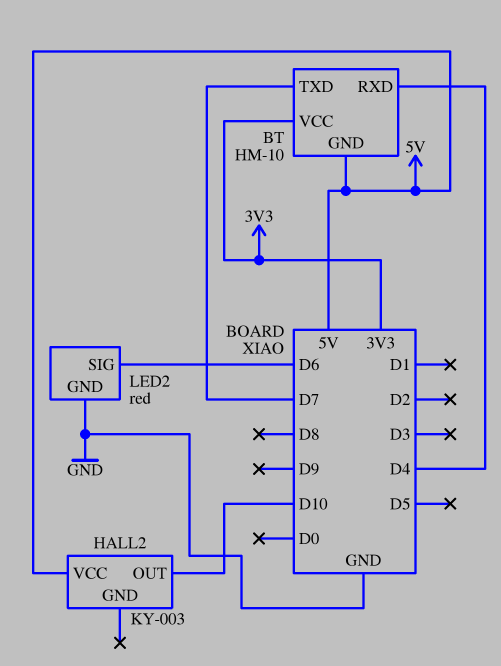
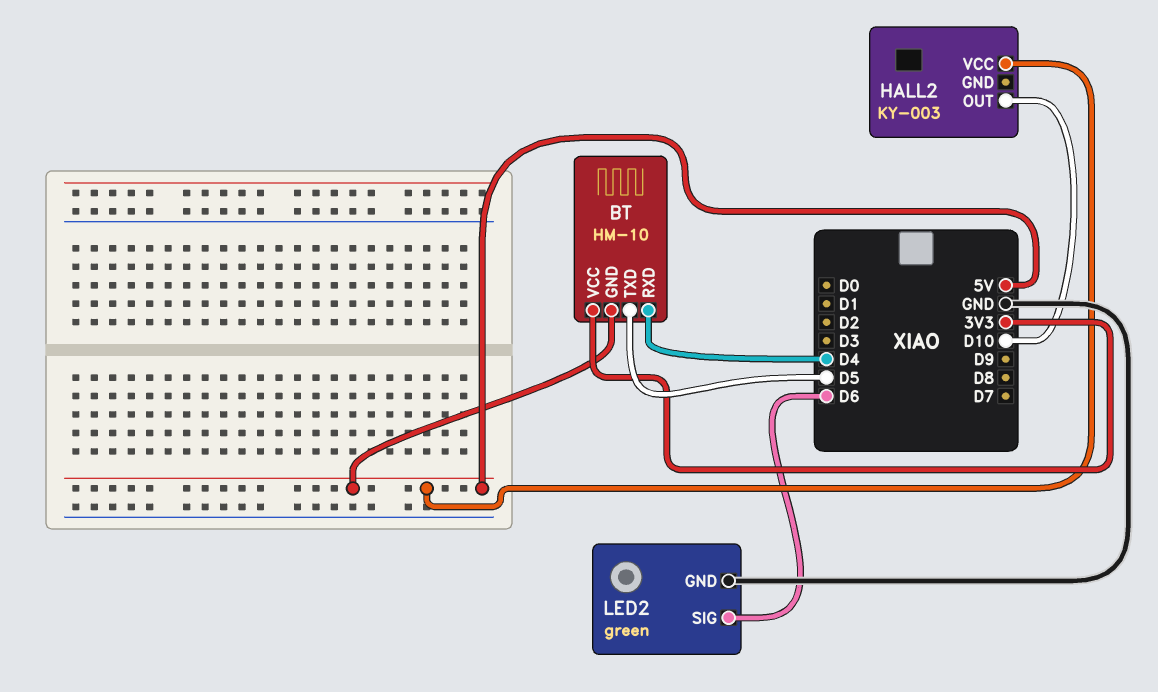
BT pin TXD: D7 -> D5
LED2: red -> green

